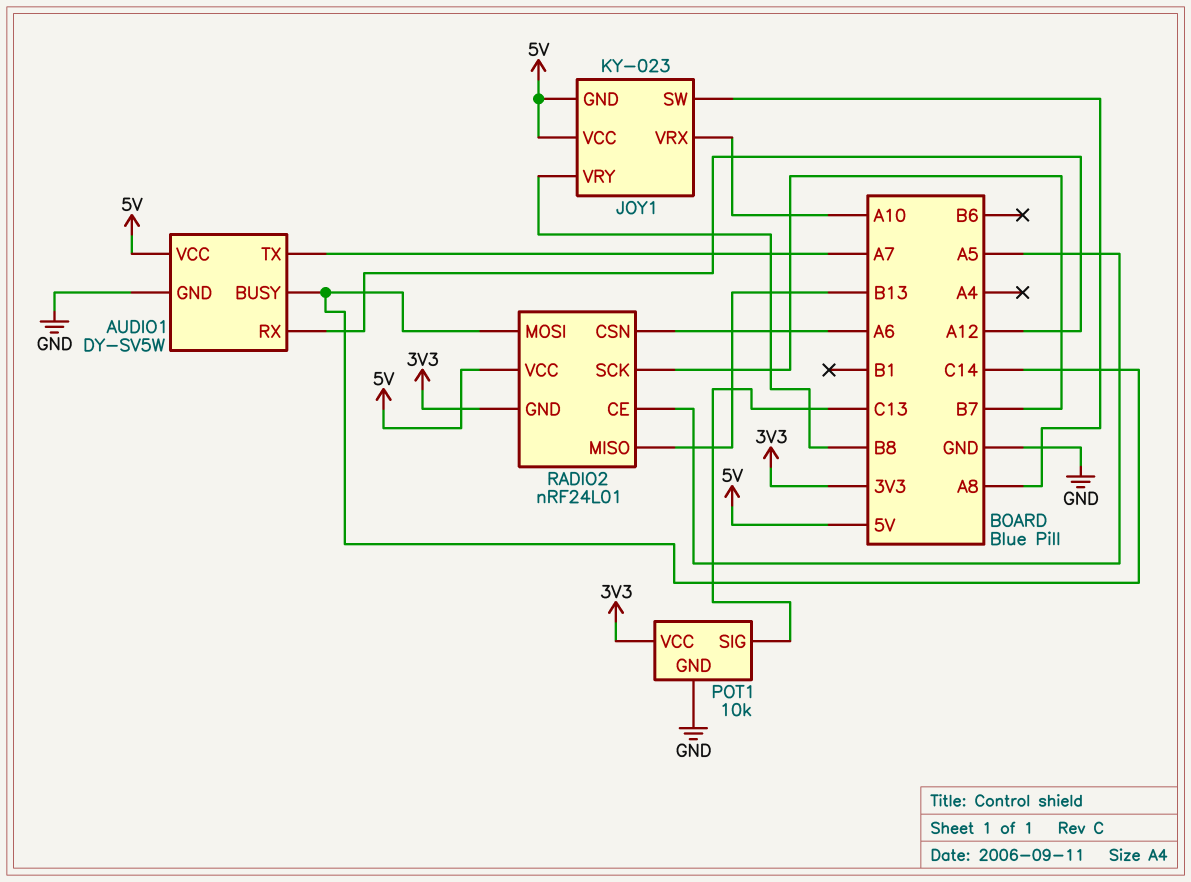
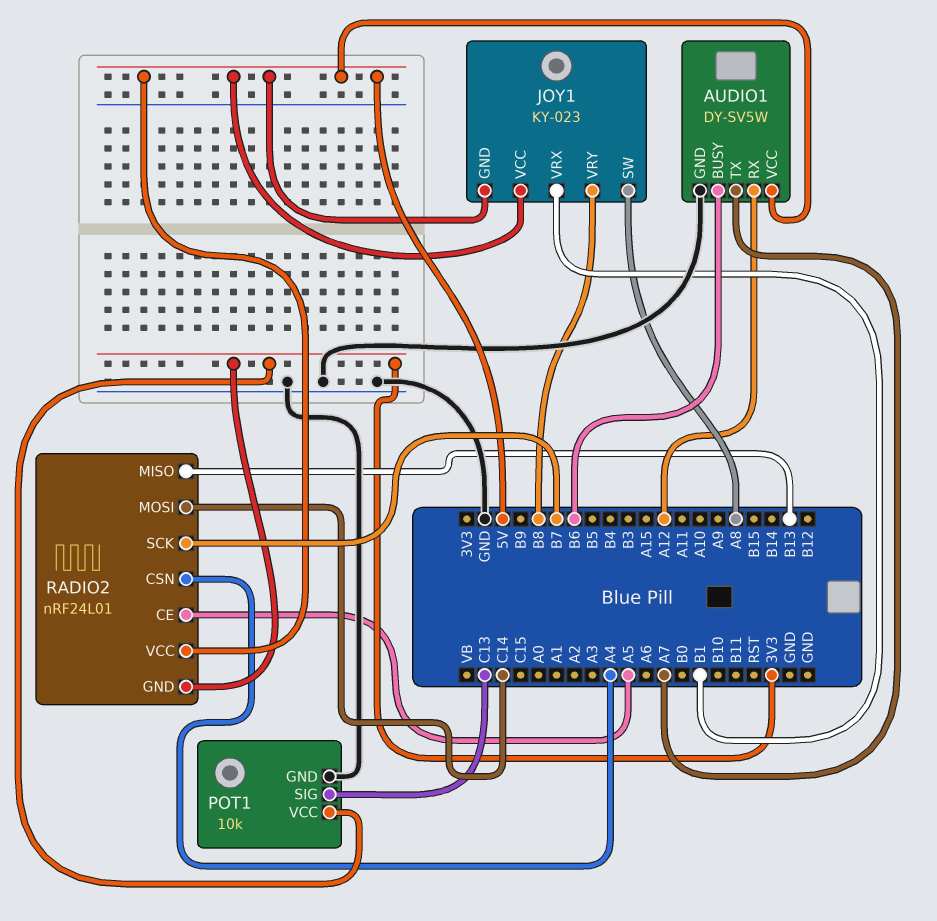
AUDIO1 pin BUSY: C14 -> B6
JOY1 pin VRX: A10 -> B1
RADIO2 pin CSN: A6 -> A4

